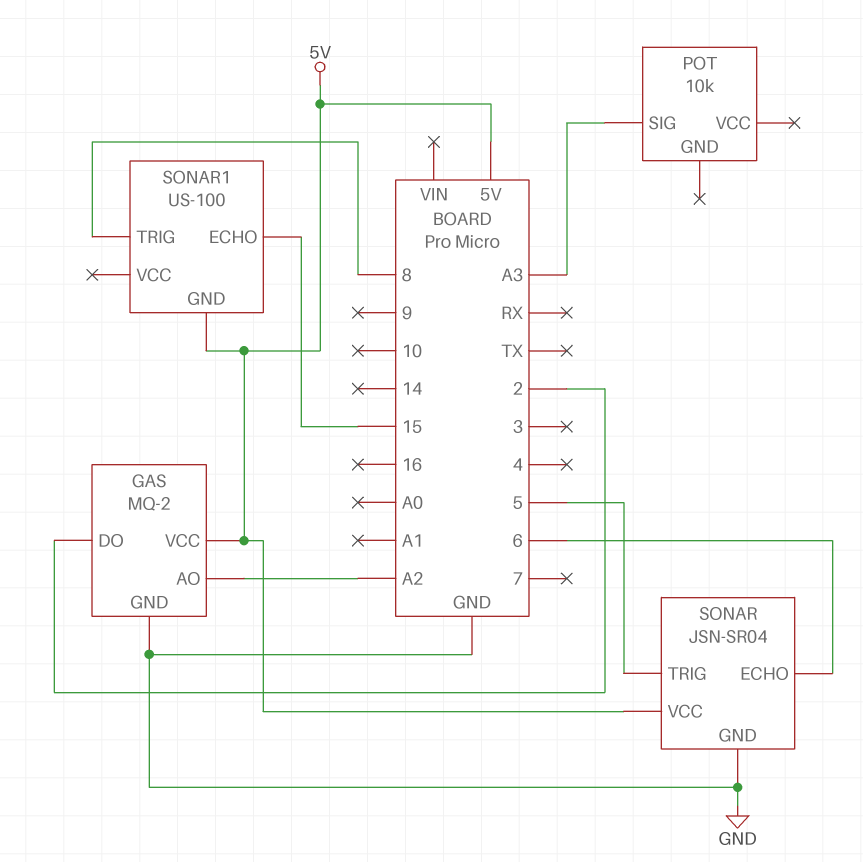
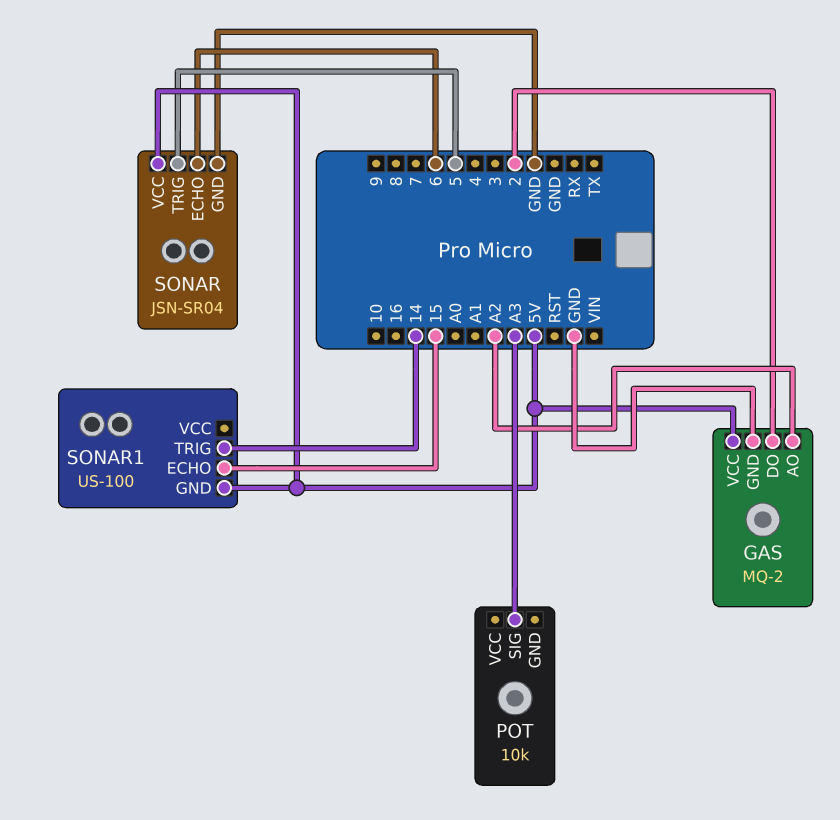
SONAR1 pin TRIG: 8 -> 14

